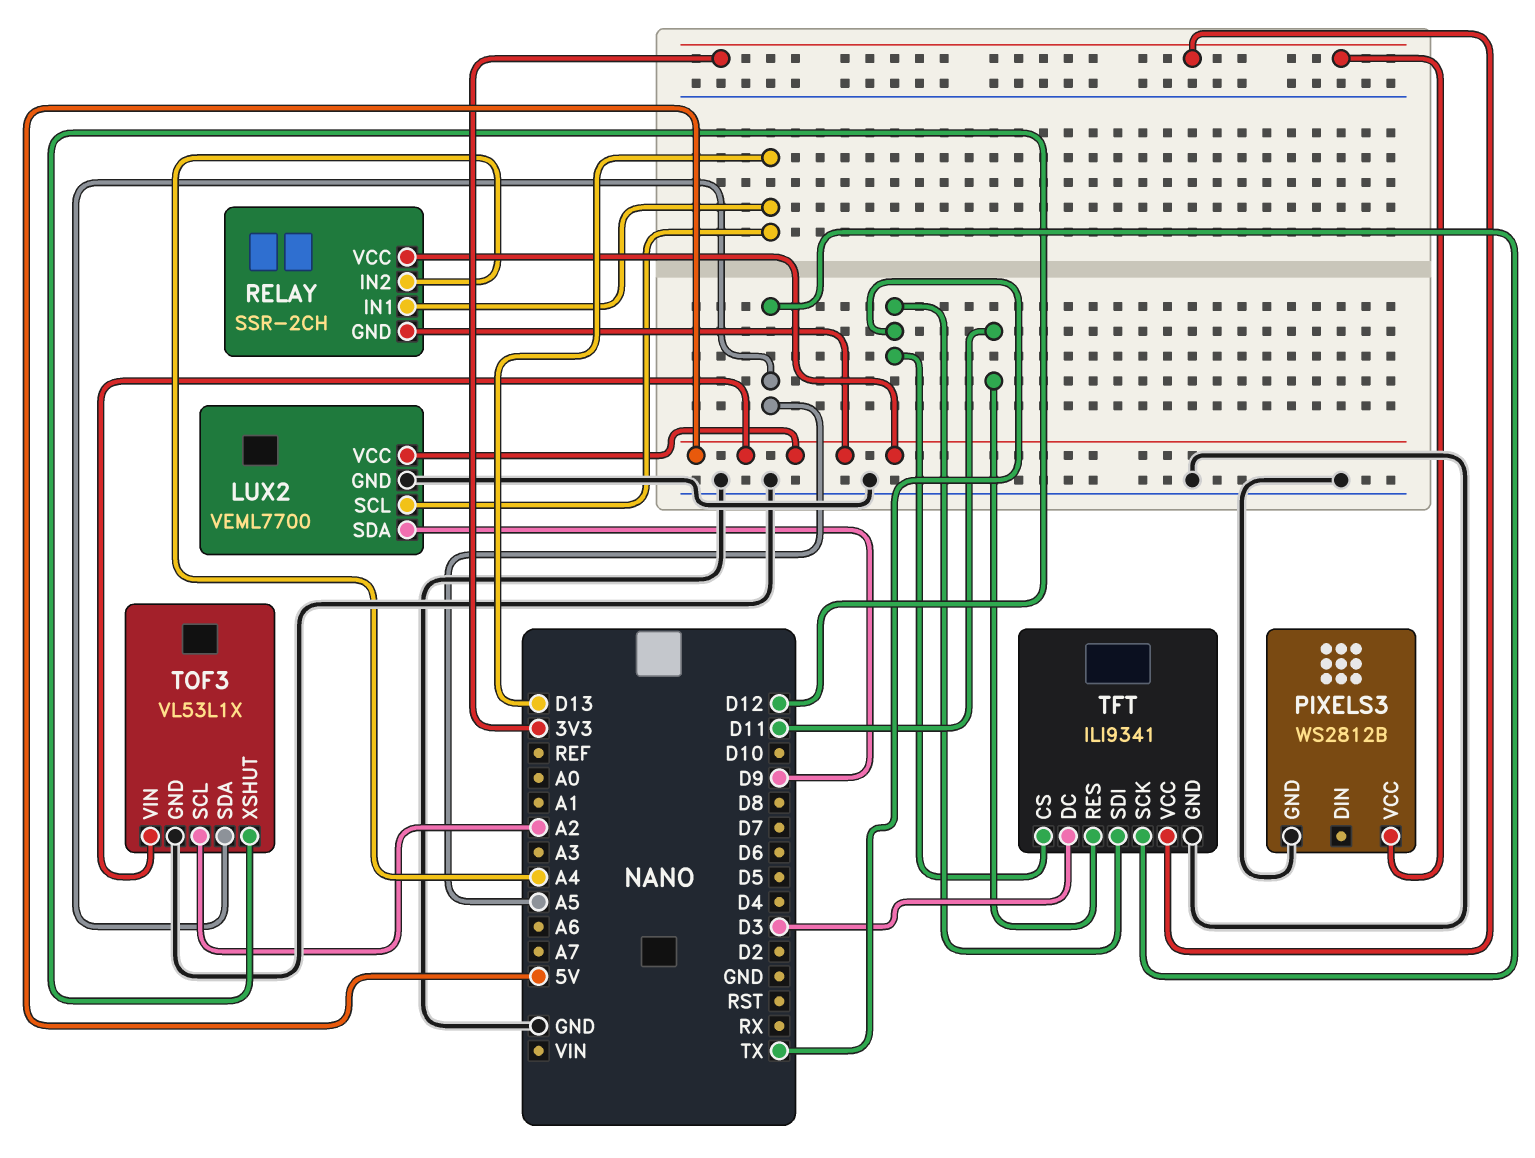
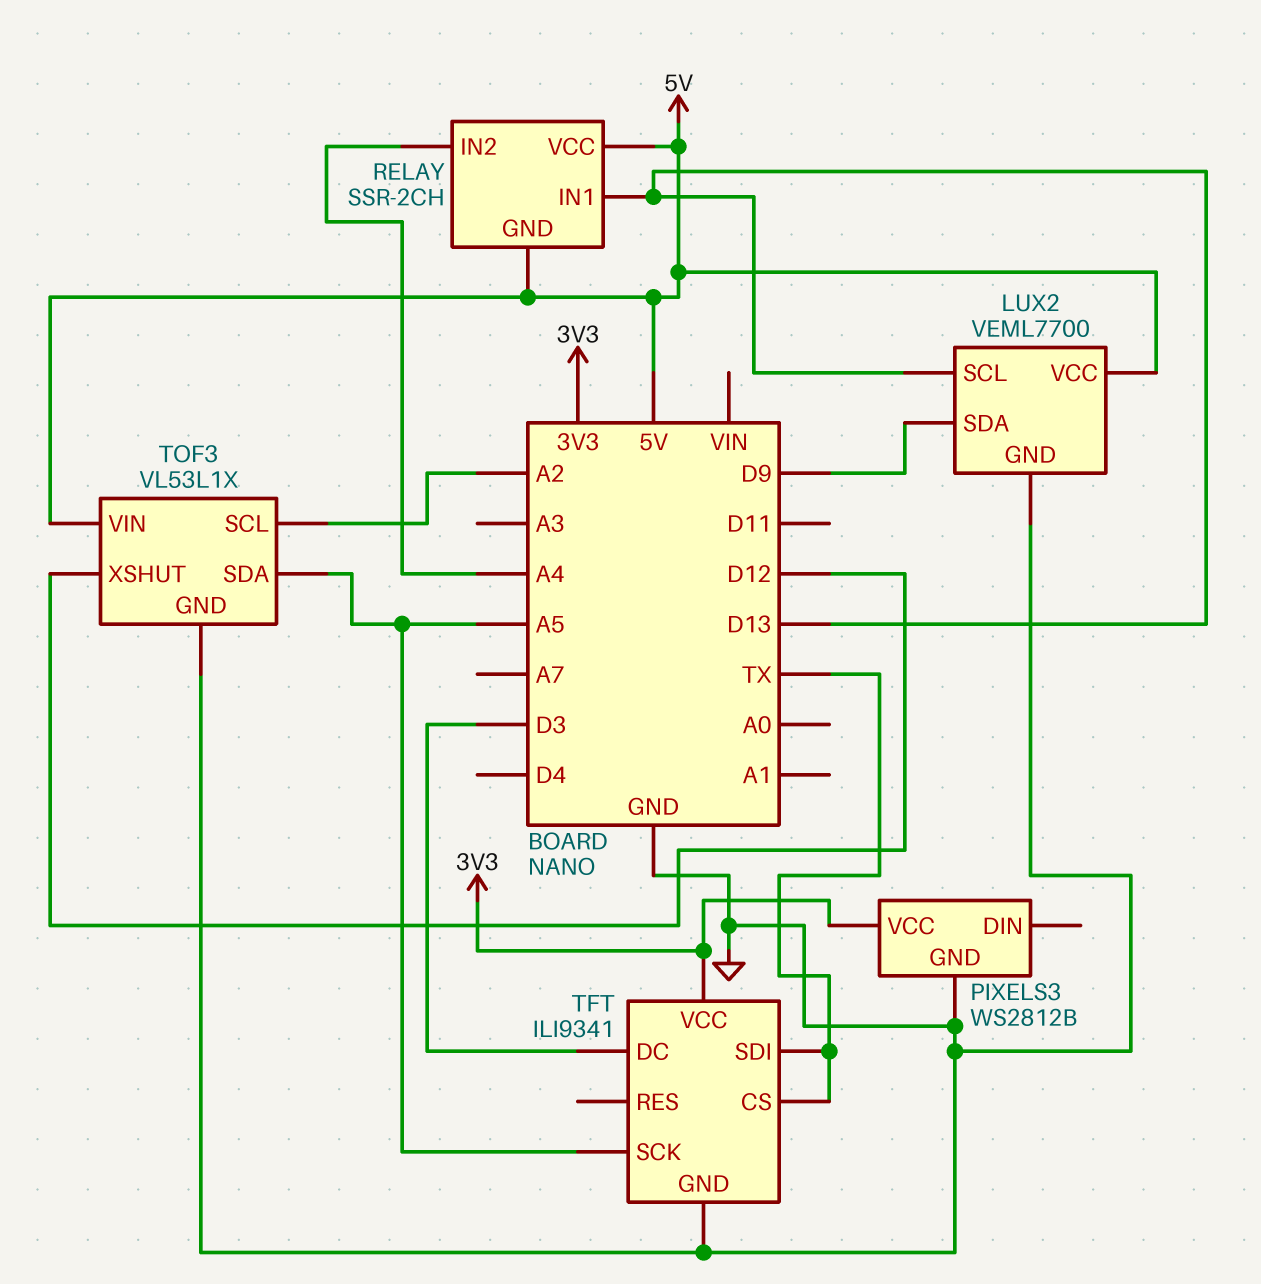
TFT pin RES: D11 -> none

